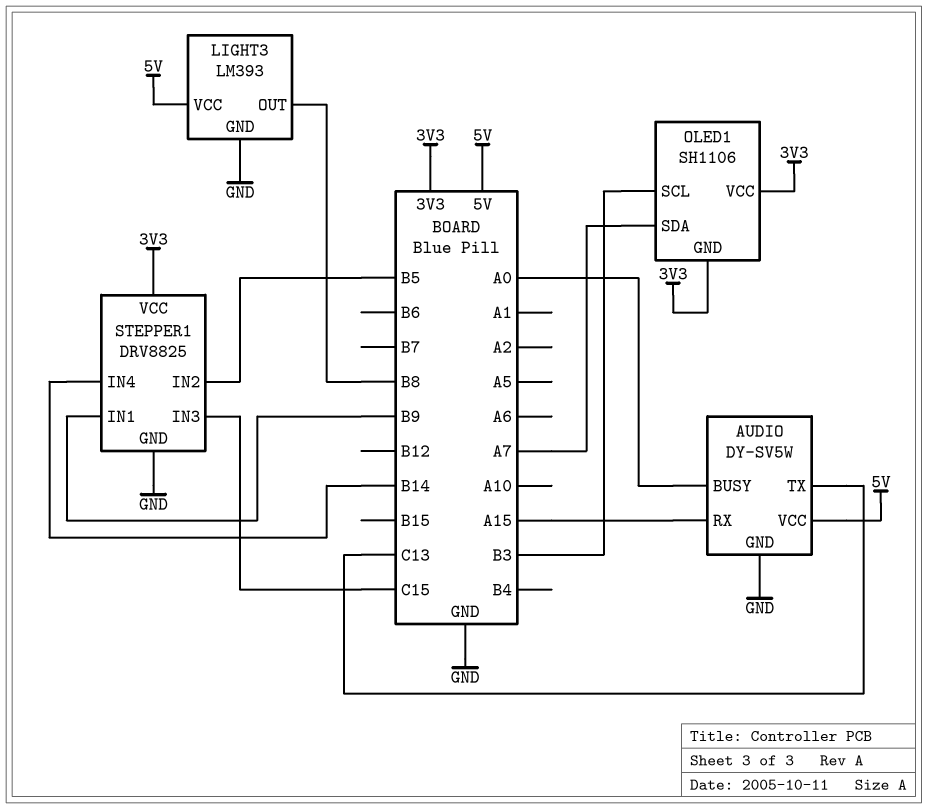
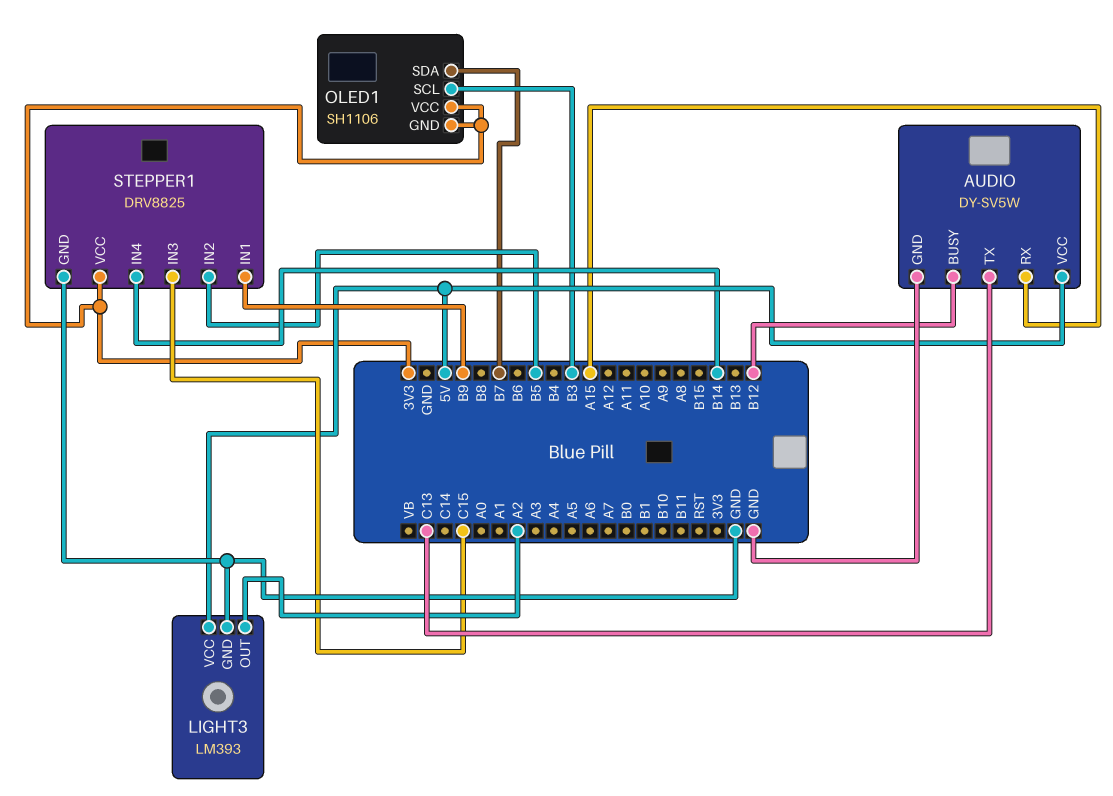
AUDIO pin BUSY: A0 -> B12
LIGHT3 pin OUT: B8 -> A2
OLED1 pin SDA: A7 -> B7

